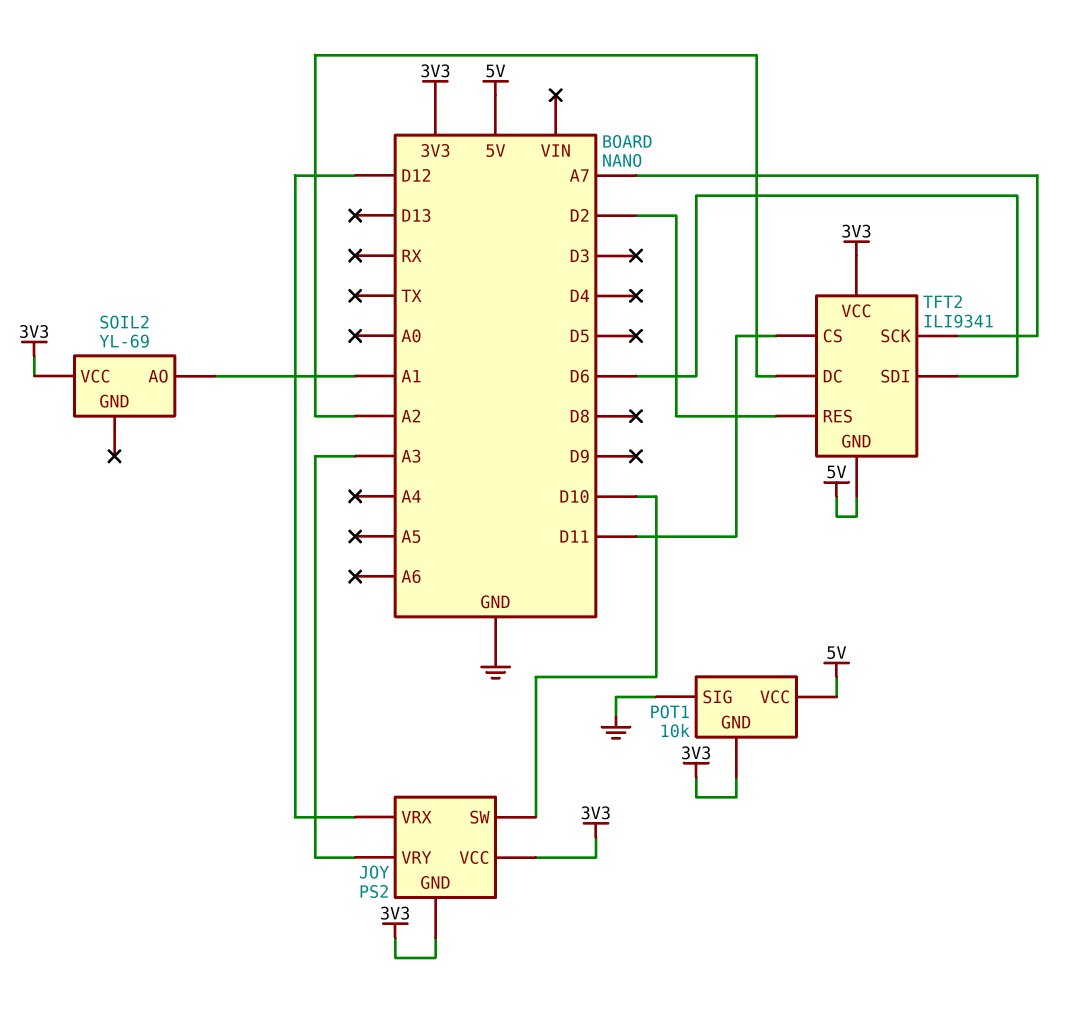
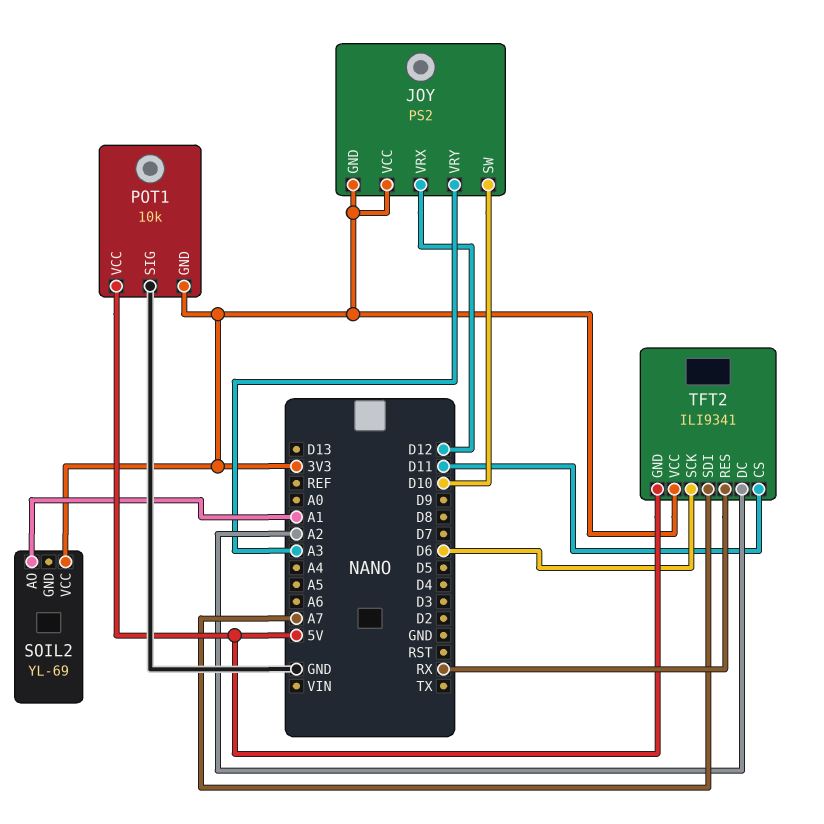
TFT2 pin RES: D2 -> RX
TFT2 pin SCK: A7 -> D6
TFT2 pin SDI: D6 -> A7

